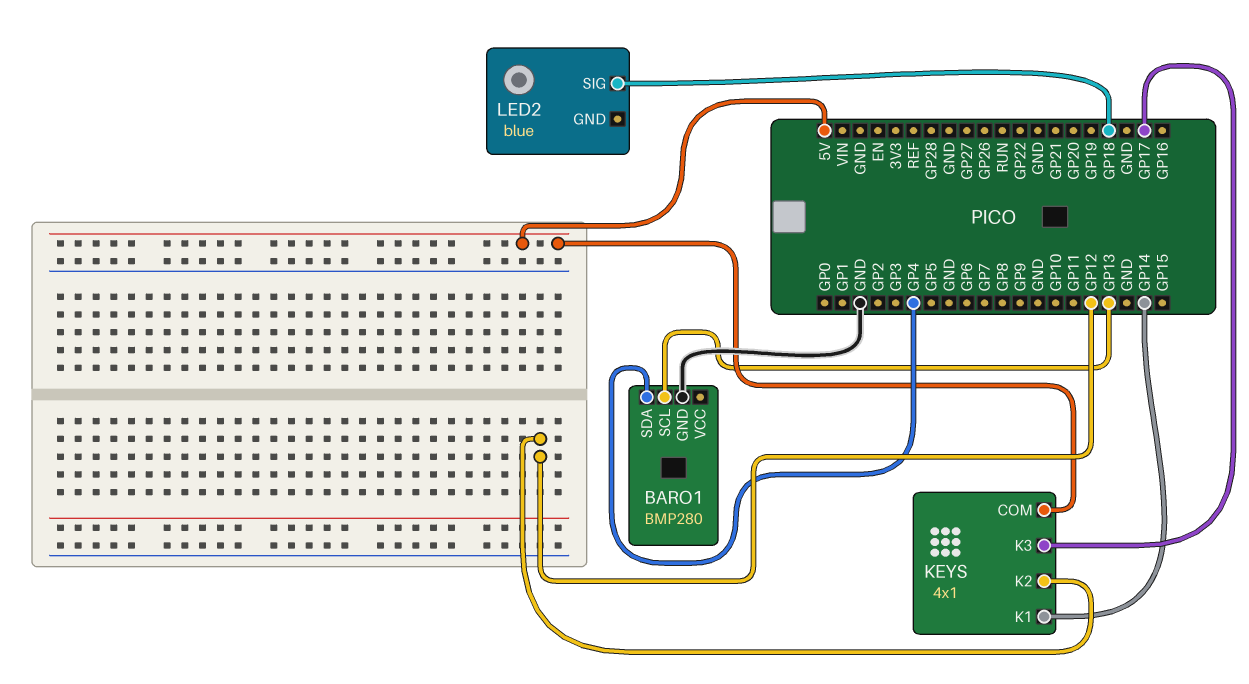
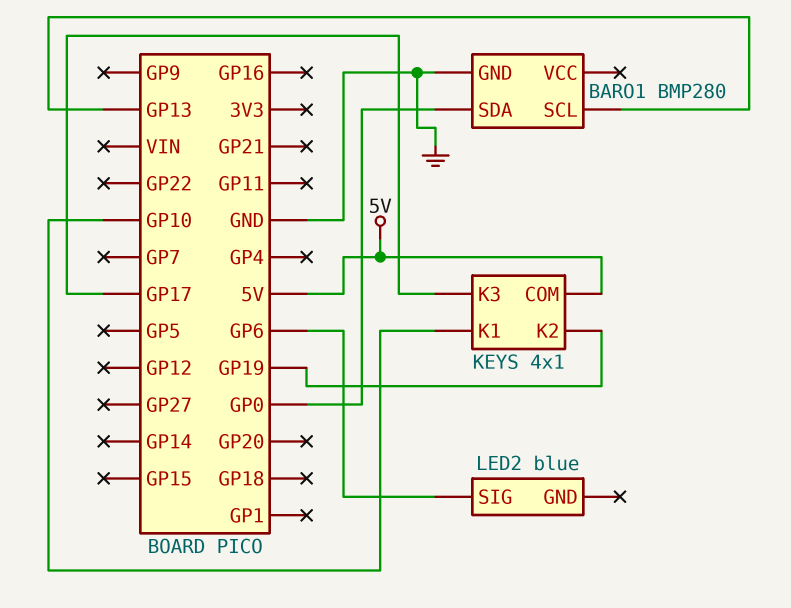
BARO1 pin SDA: GP4 -> GP0
KEYS pin K1: GP14 -> GP10
KEYS pin K2: GP12 -> GP19
LED2 pin SIG: GP18 -> GP6

